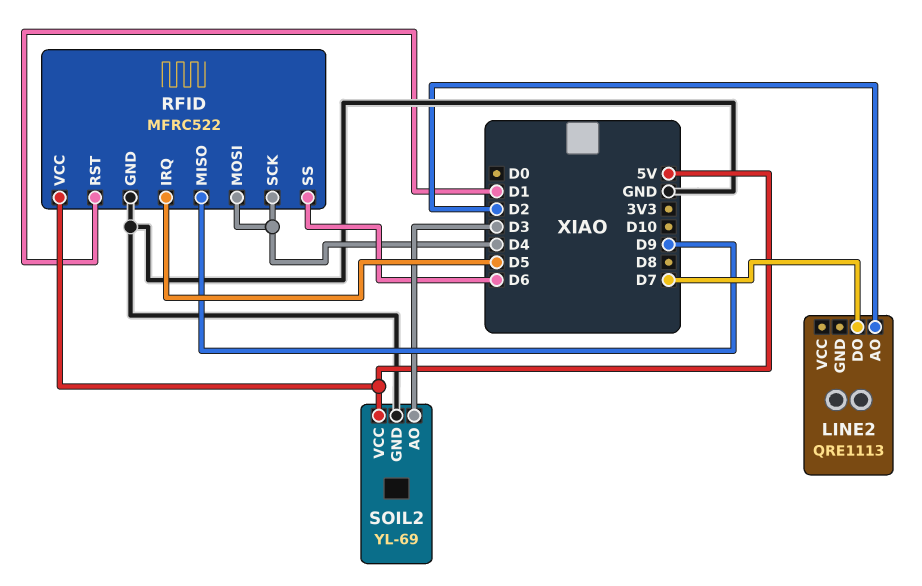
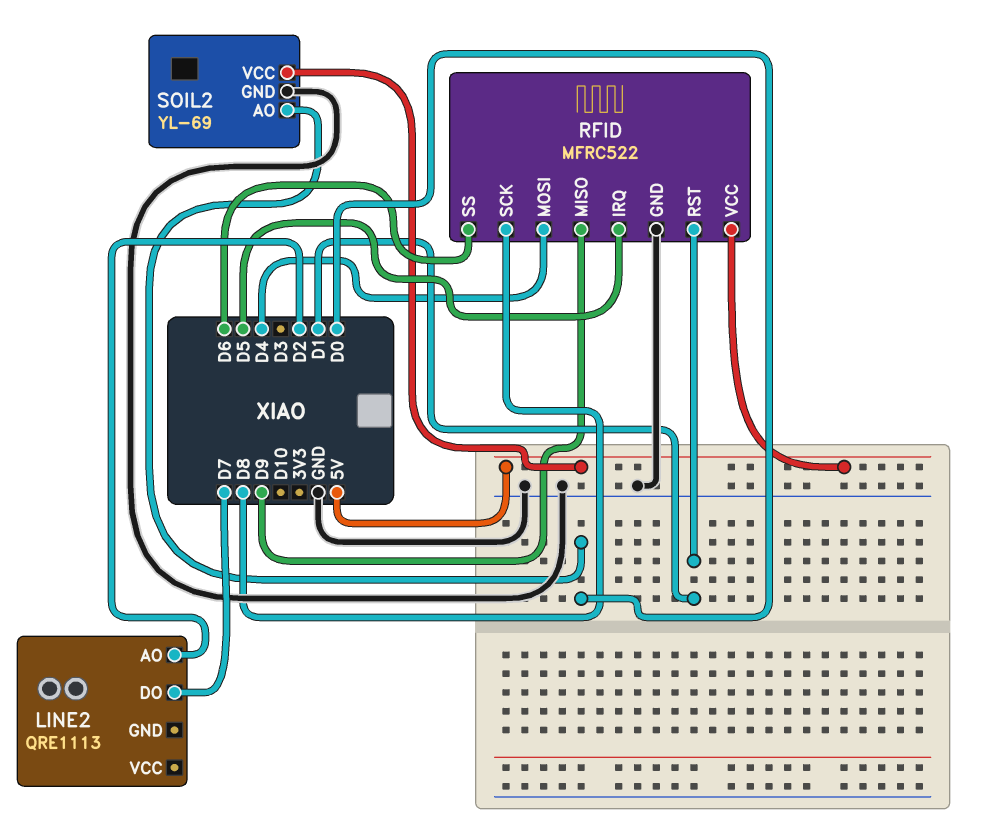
RFID pin SCK: D4 -> D8
SOIL2 pin AO: D3 -> D0

